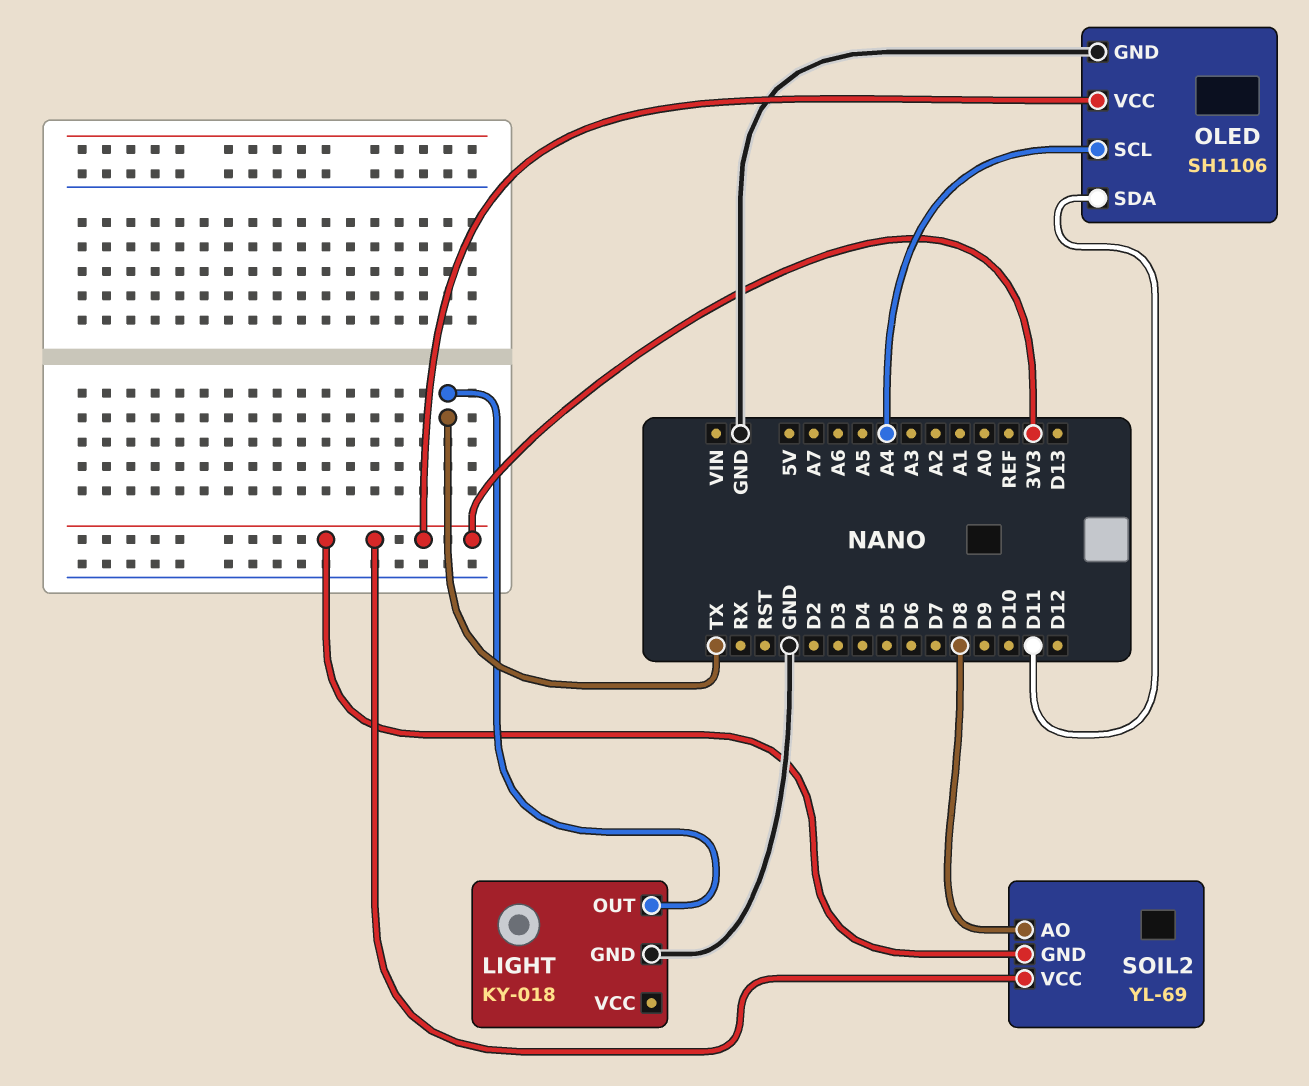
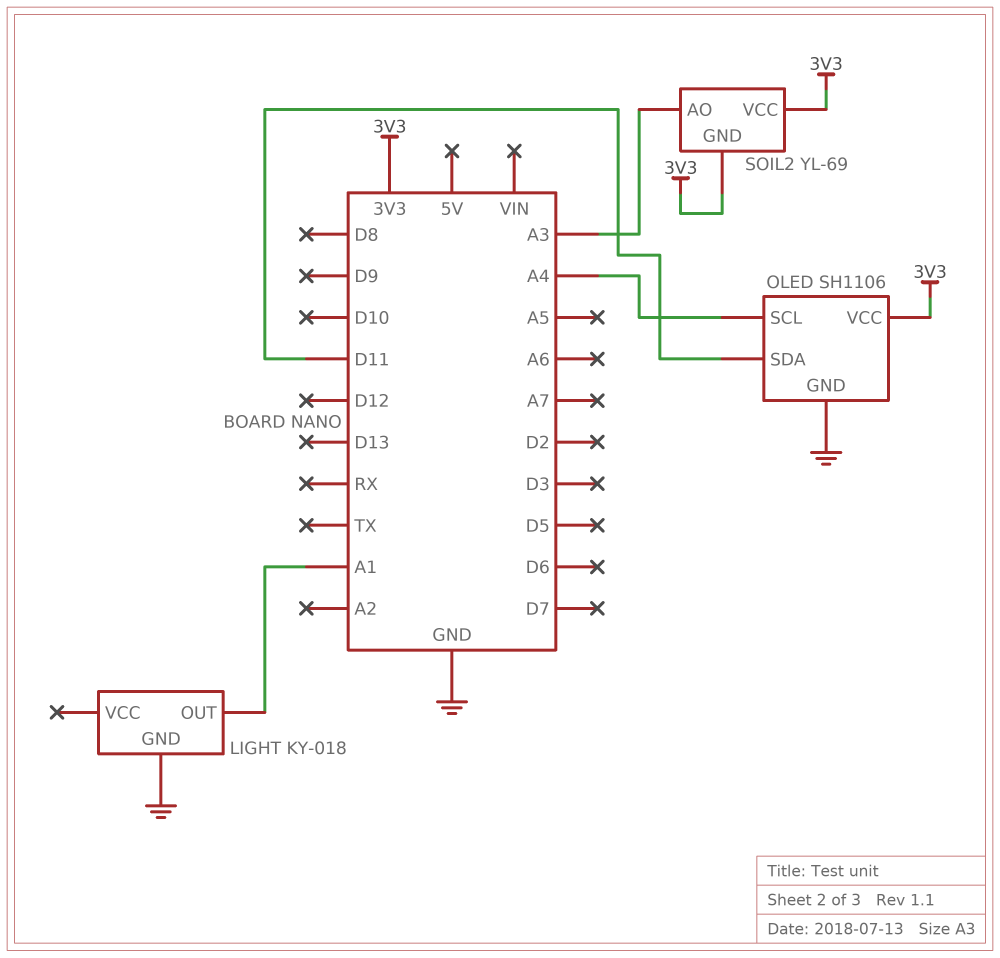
LIGHT pin OUT: TX -> A1
SOIL2 pin AO: D8 -> A3

